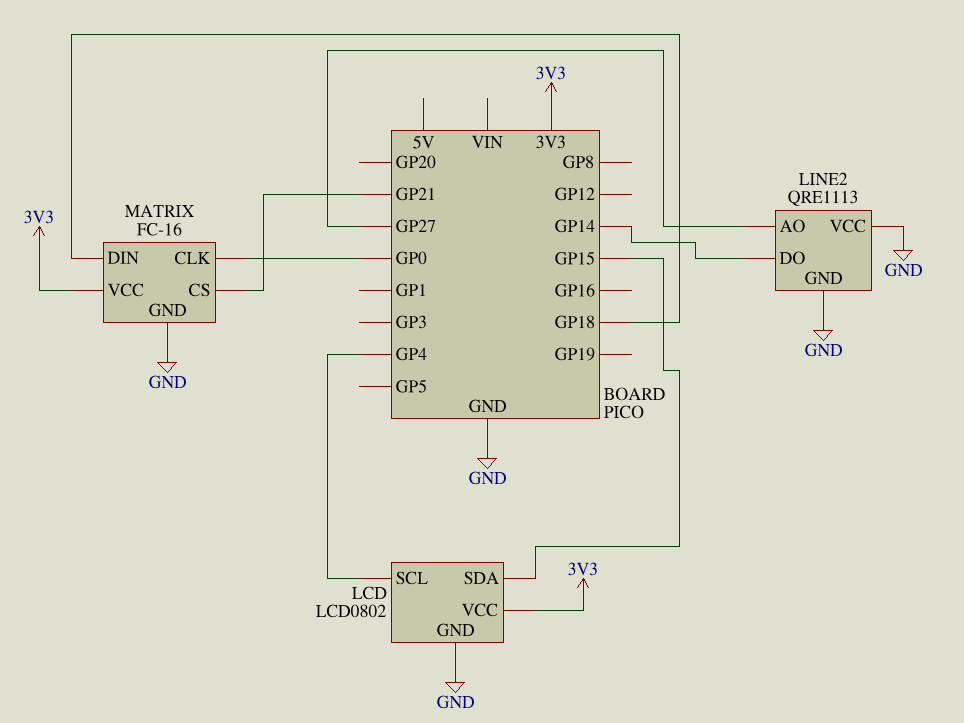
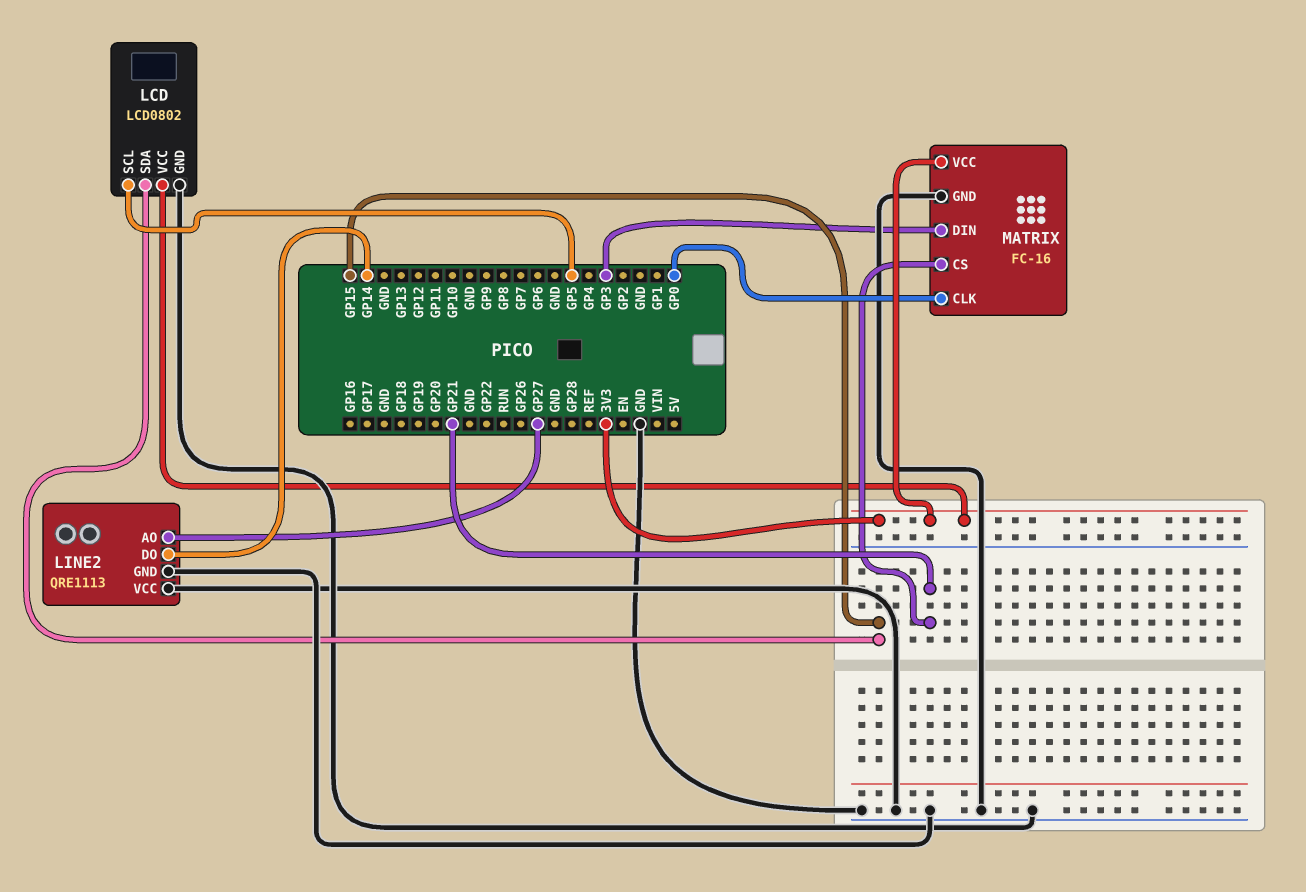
LCD pin SCL: GP4 -> GP5
MATRIX pin DIN: GP18 -> GP3

